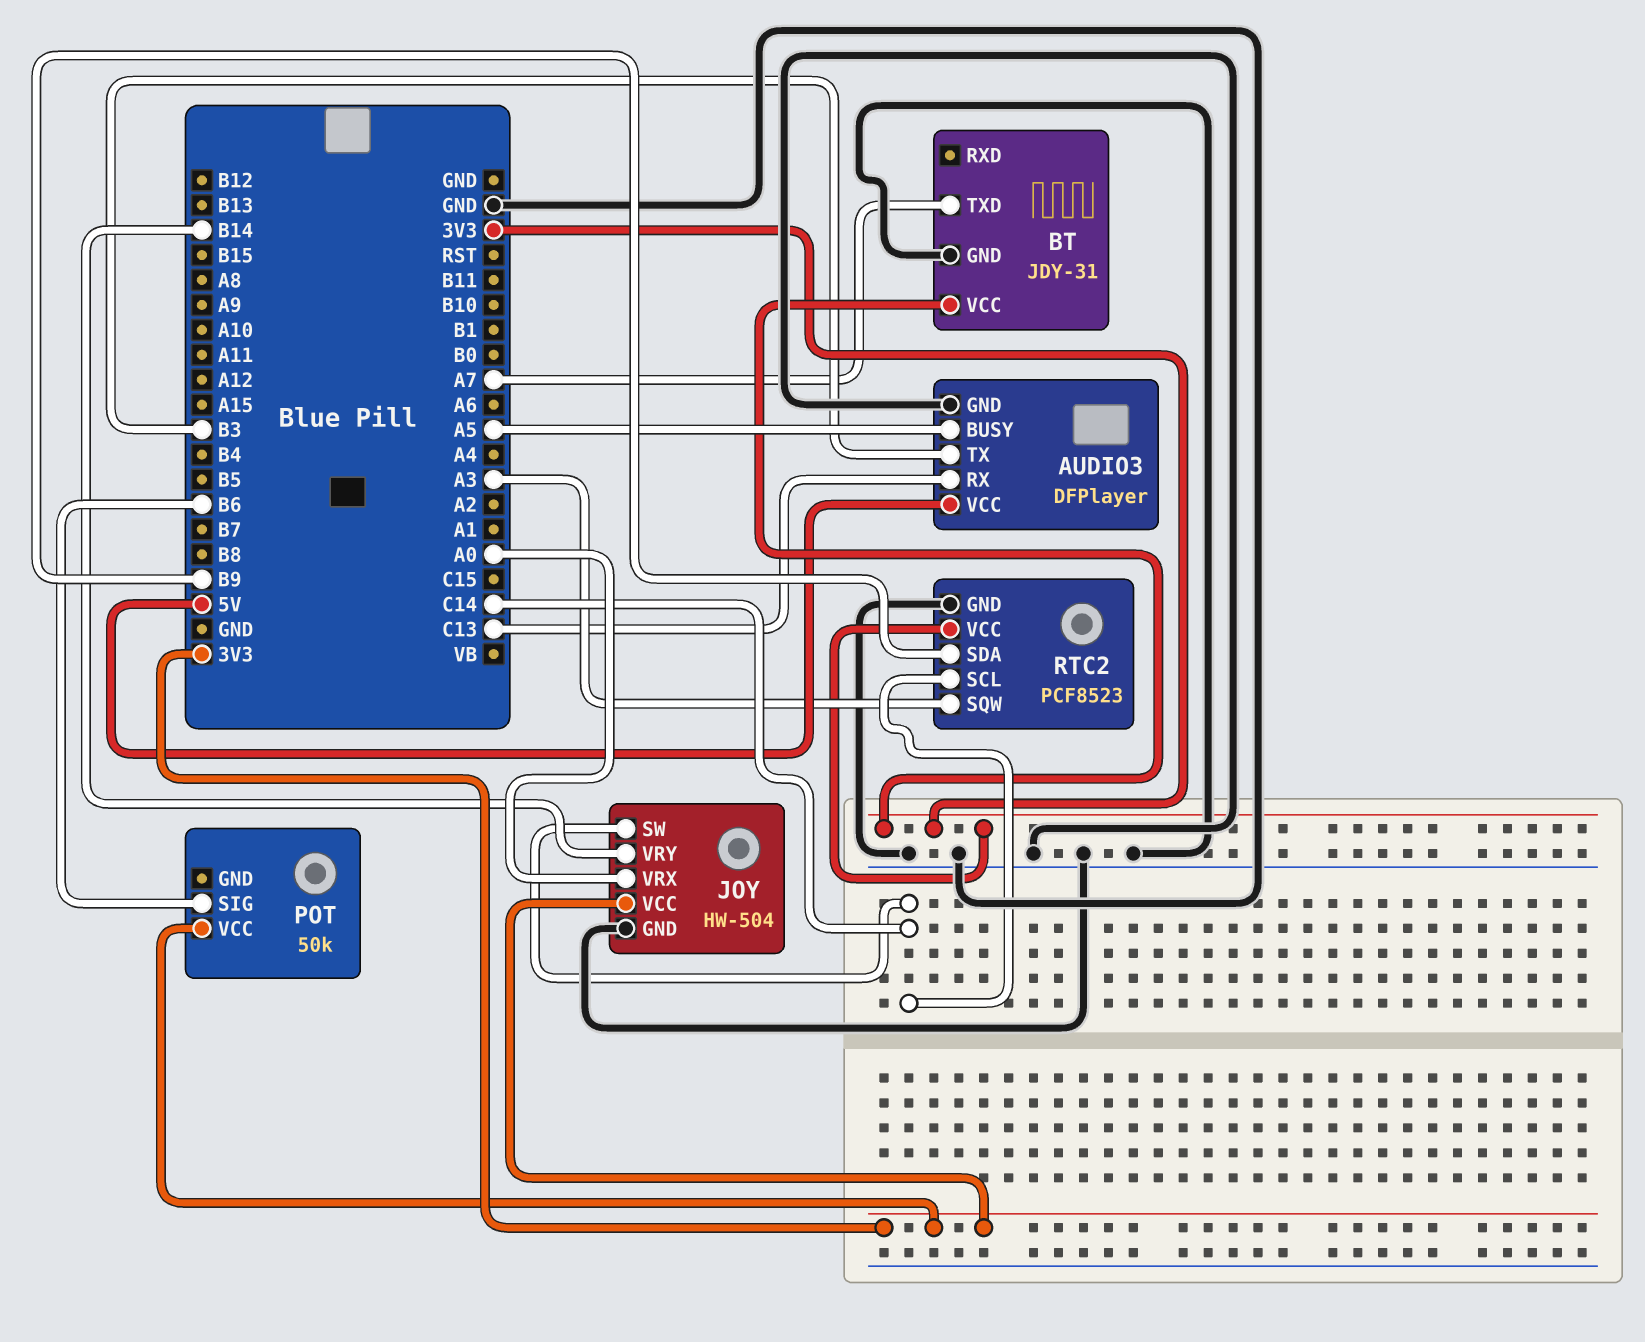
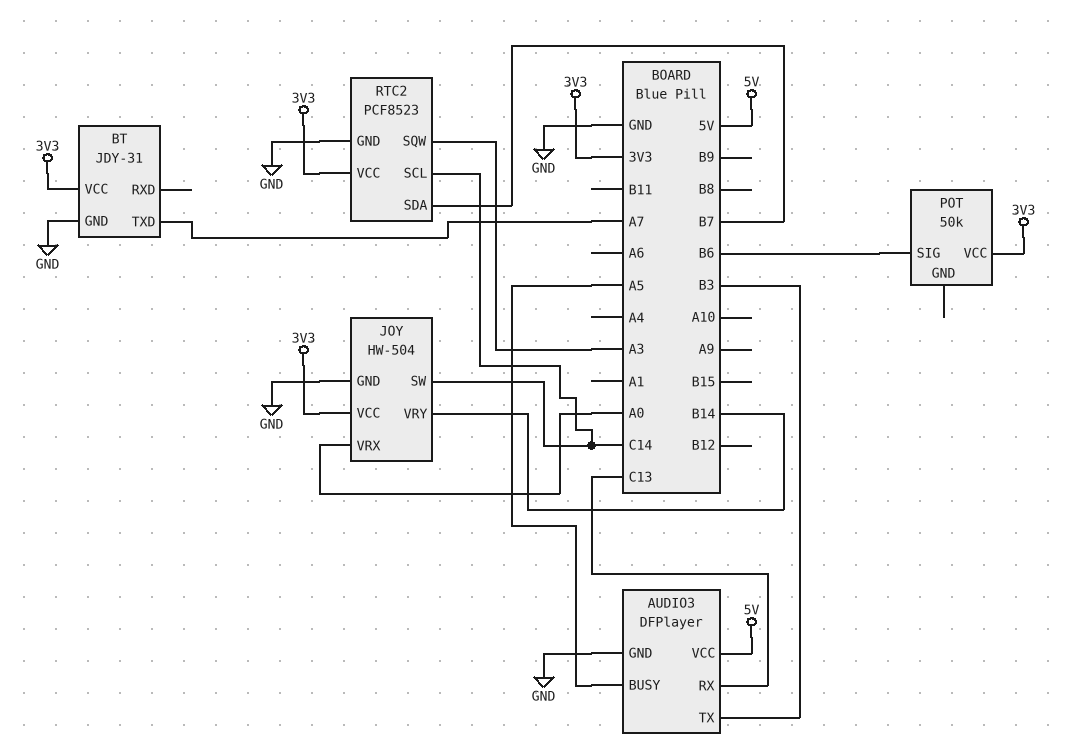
RTC2 pin SDA: B9 -> B7

